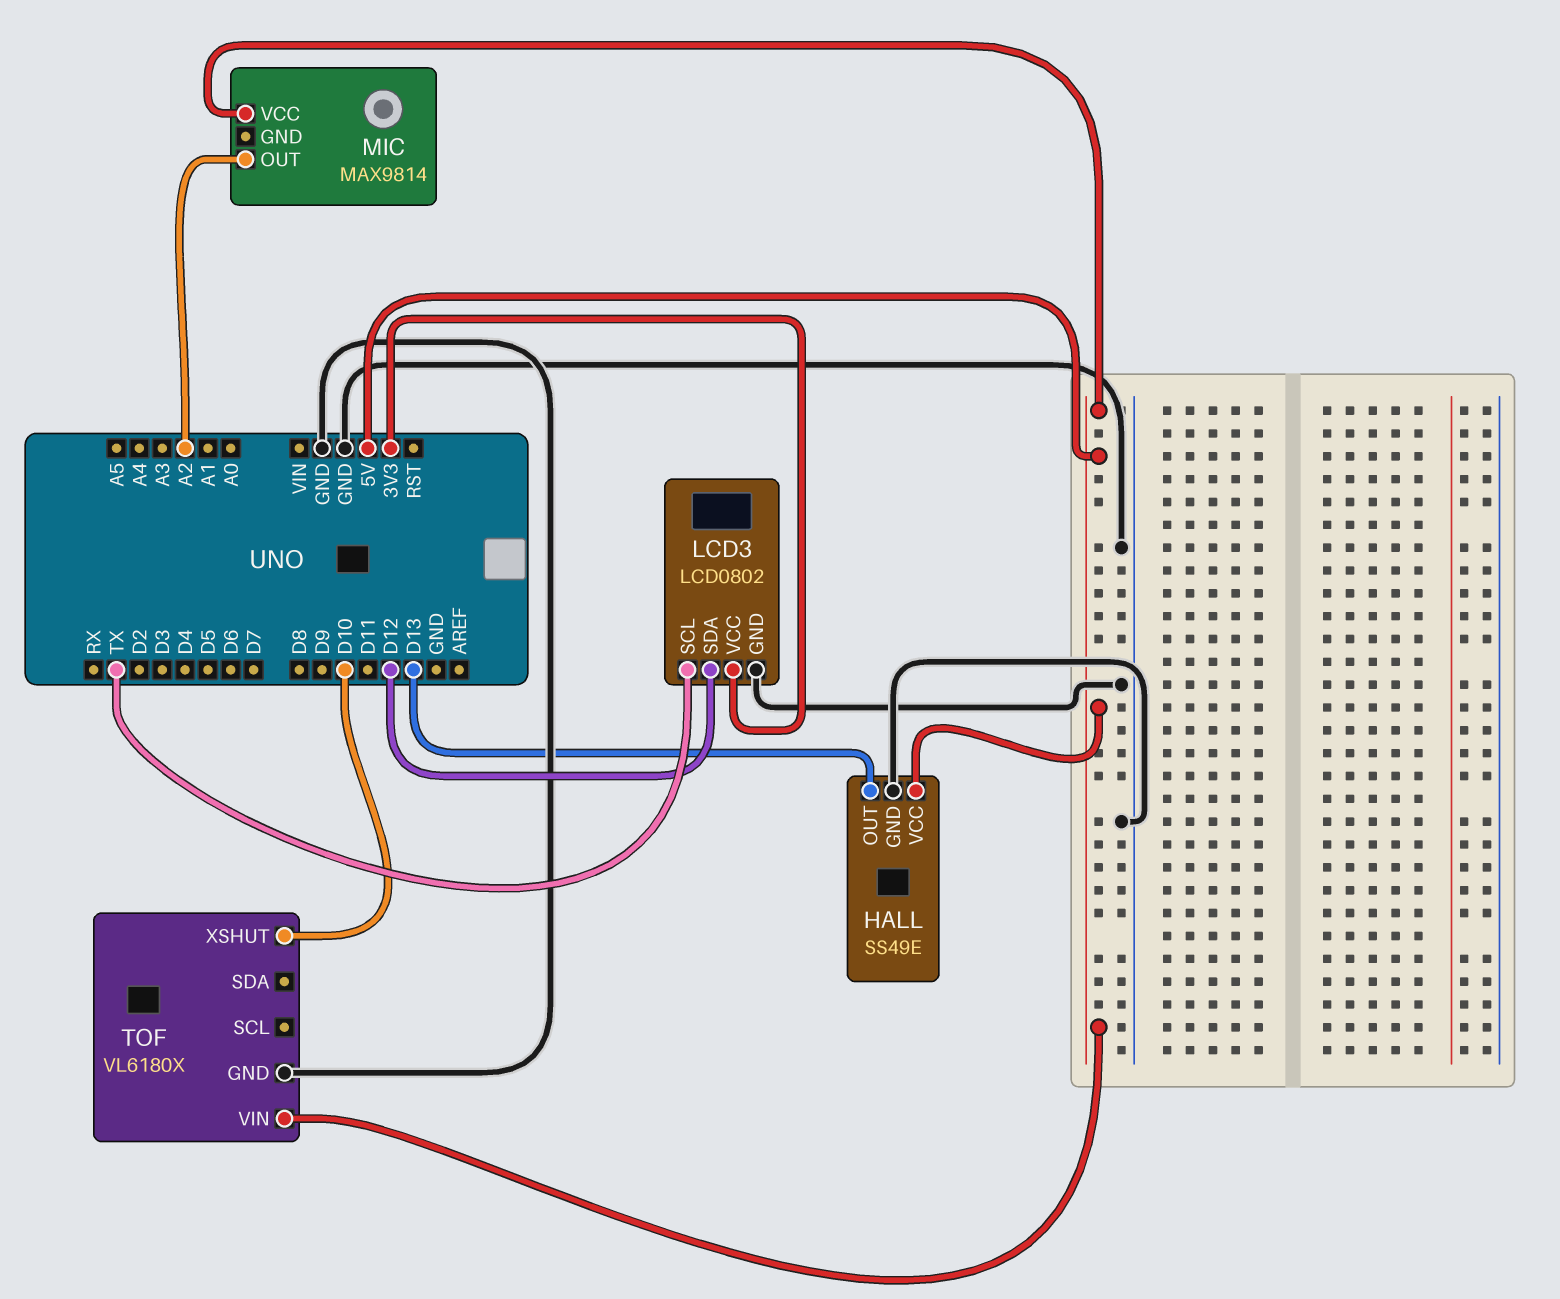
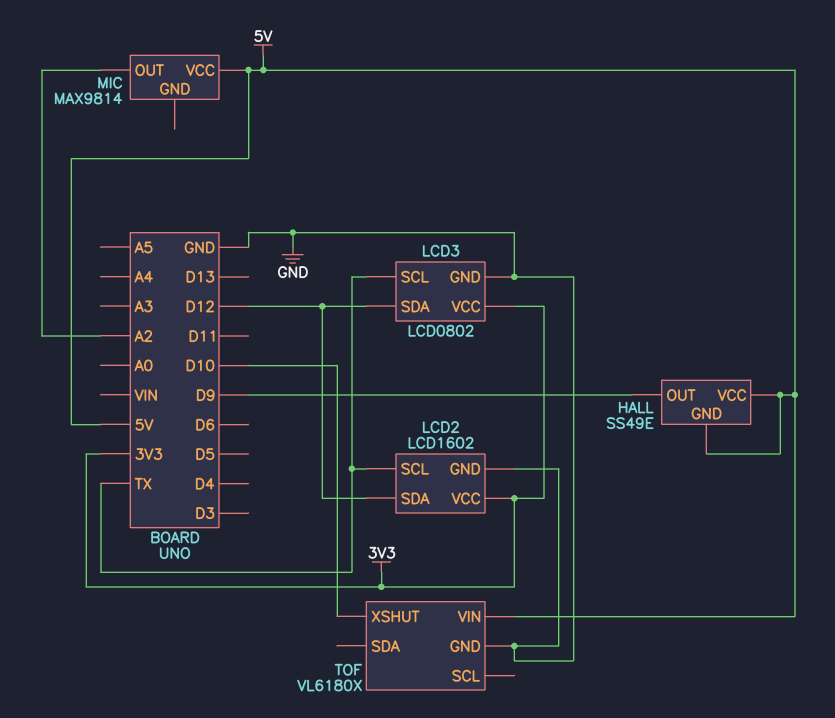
HALL pin GND: GND -> 5V
HALL pin OUT: D13 -> D9
LCD2: none -> LCD1602
LCD2 pin GND: none -> GND
LCD2 pin SCL: none -> TX
LCD2 pin SDA: none -> D12
LCD2 pin VCC: none -> 3V3

